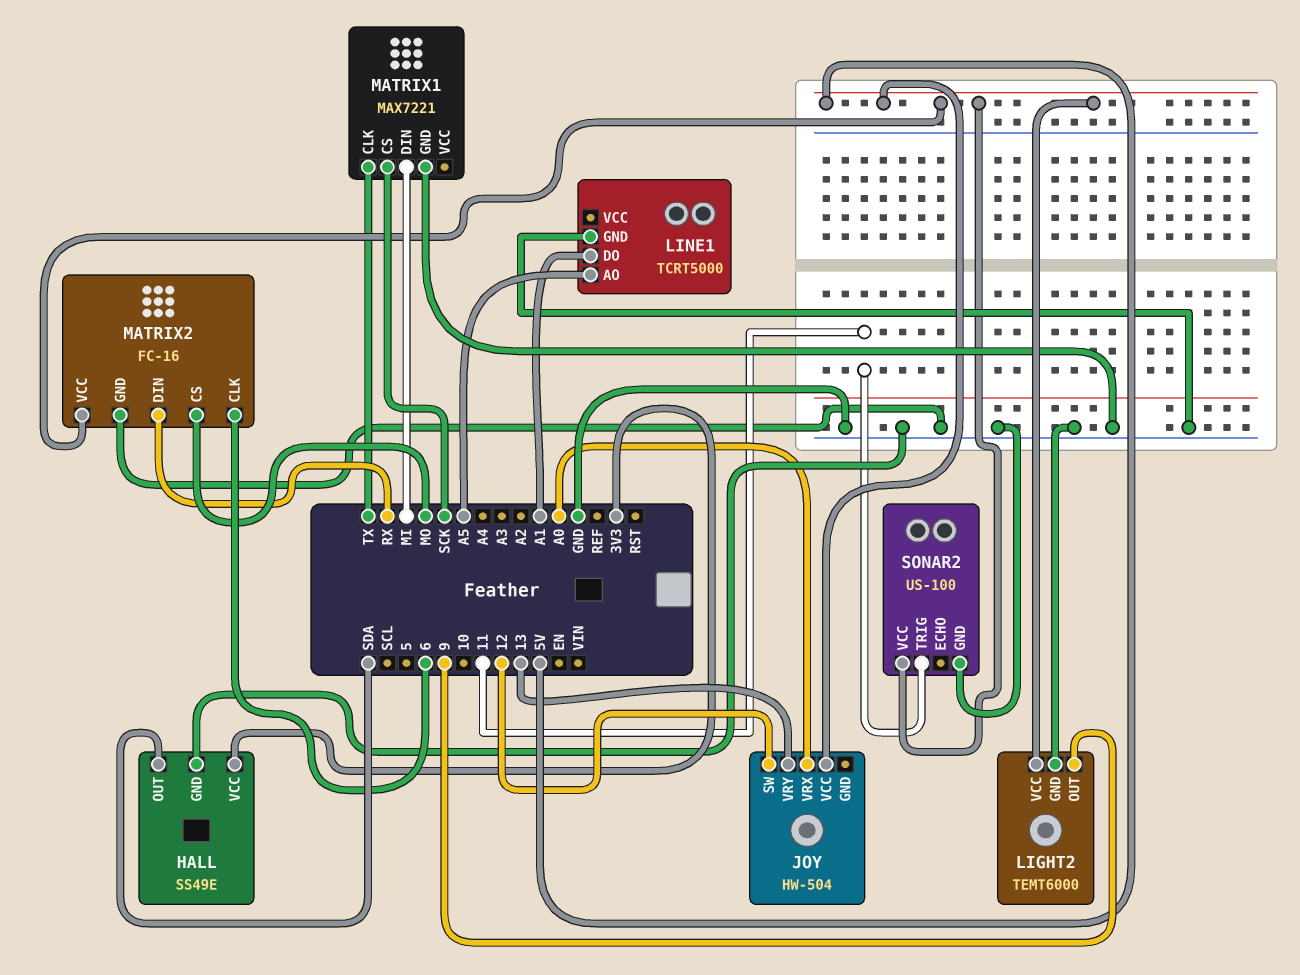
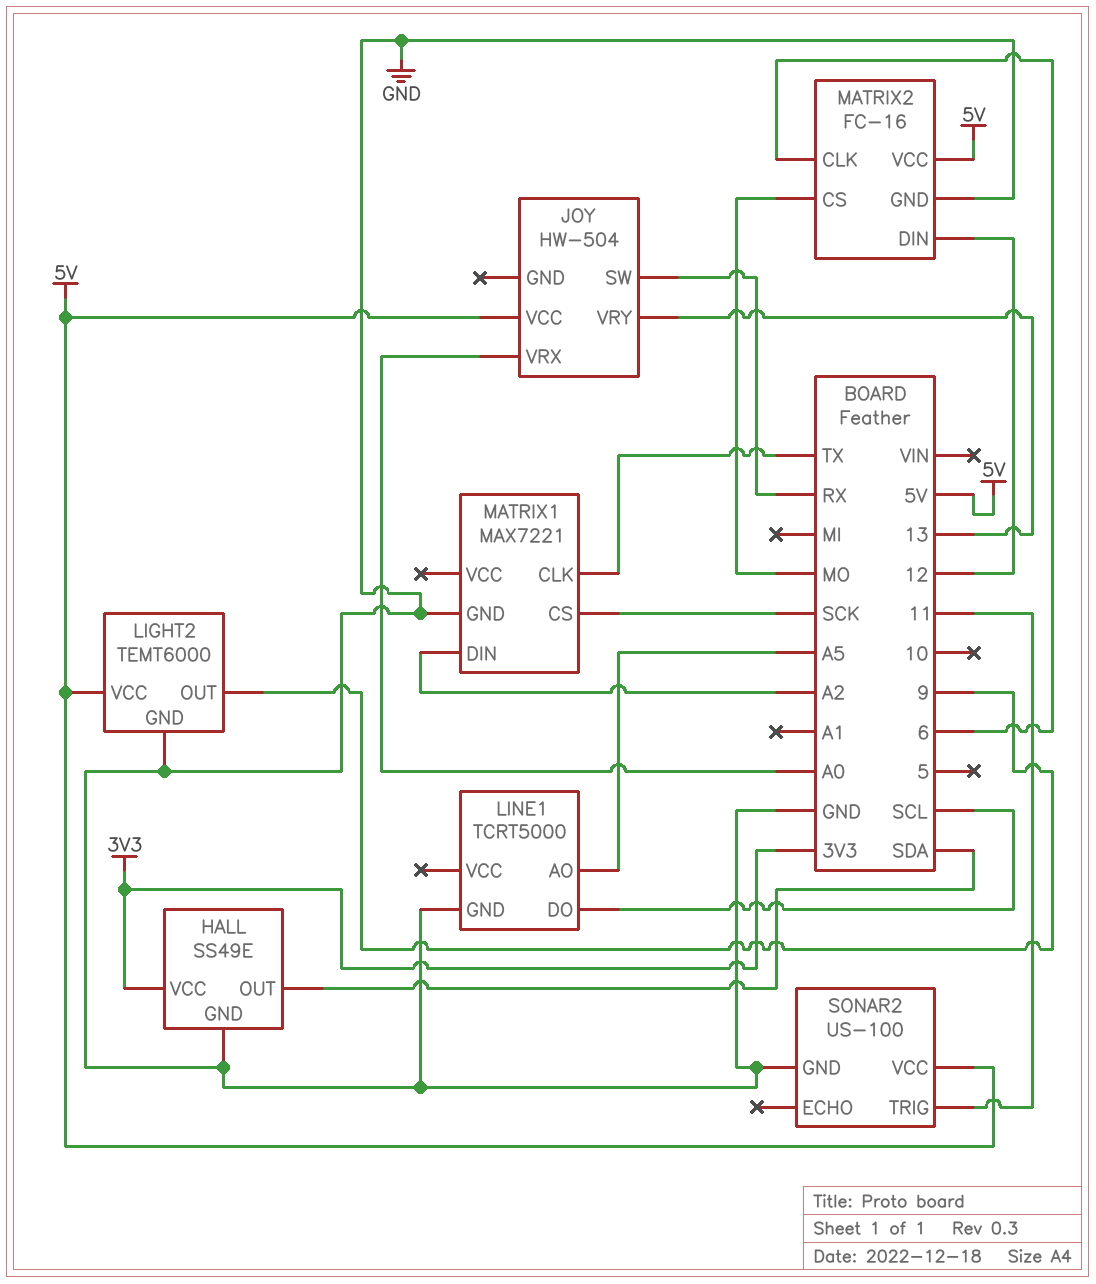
JOY pin SW: 12 -> RX
LINE1 pin DO: A1 -> SCL
MATRIX1 pin DIN: MI -> A2
MATRIX2 pin DIN: RX -> 12

